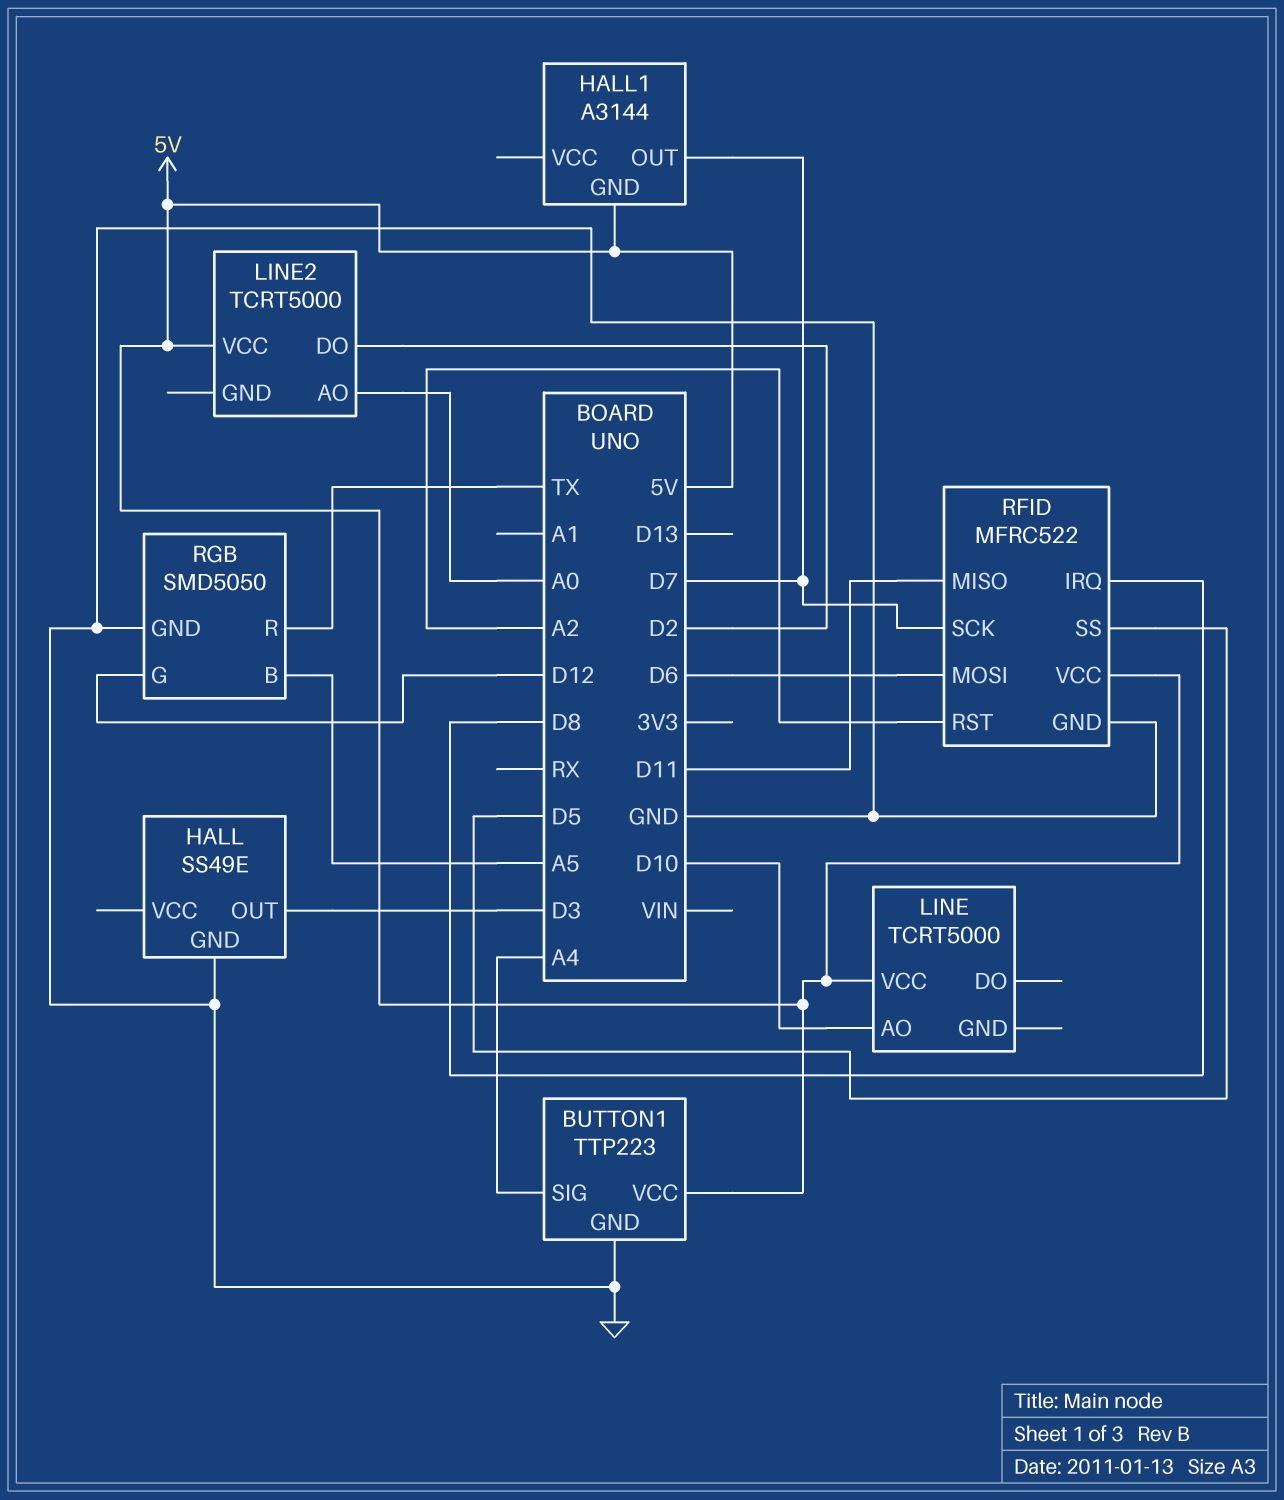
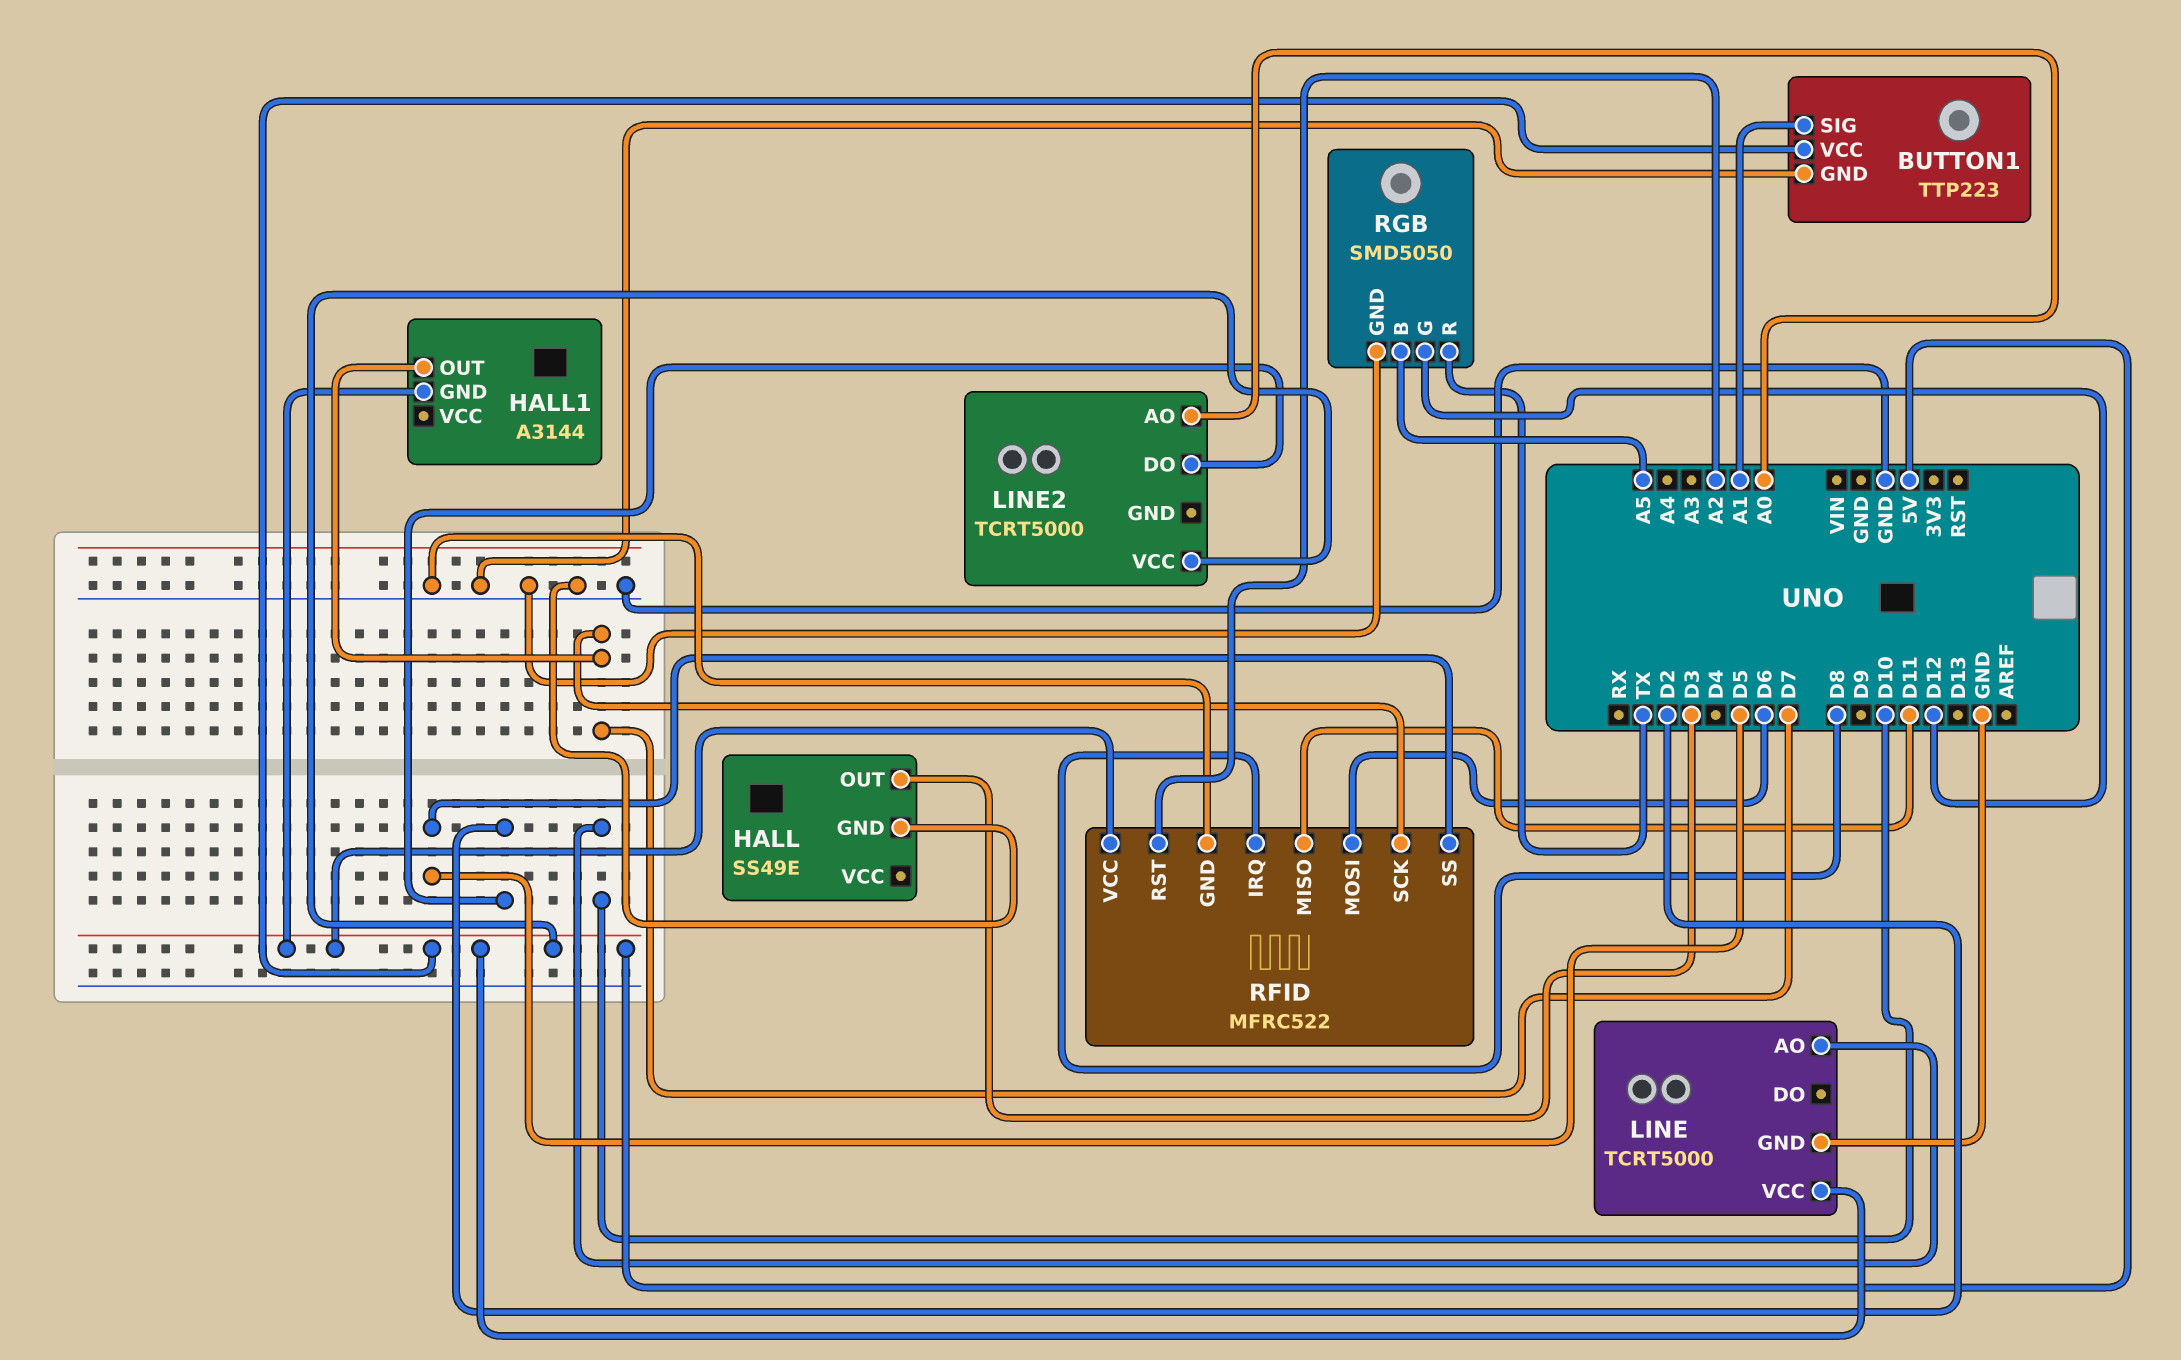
BUTTON1 pin SIG: A4 -> A1
LINE pin GND: none -> GND

